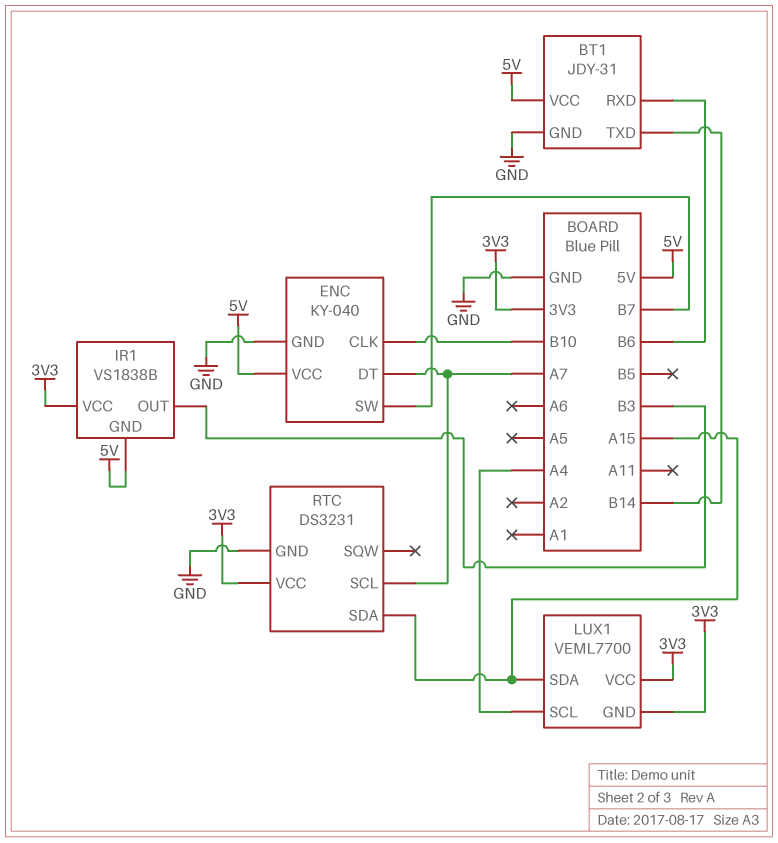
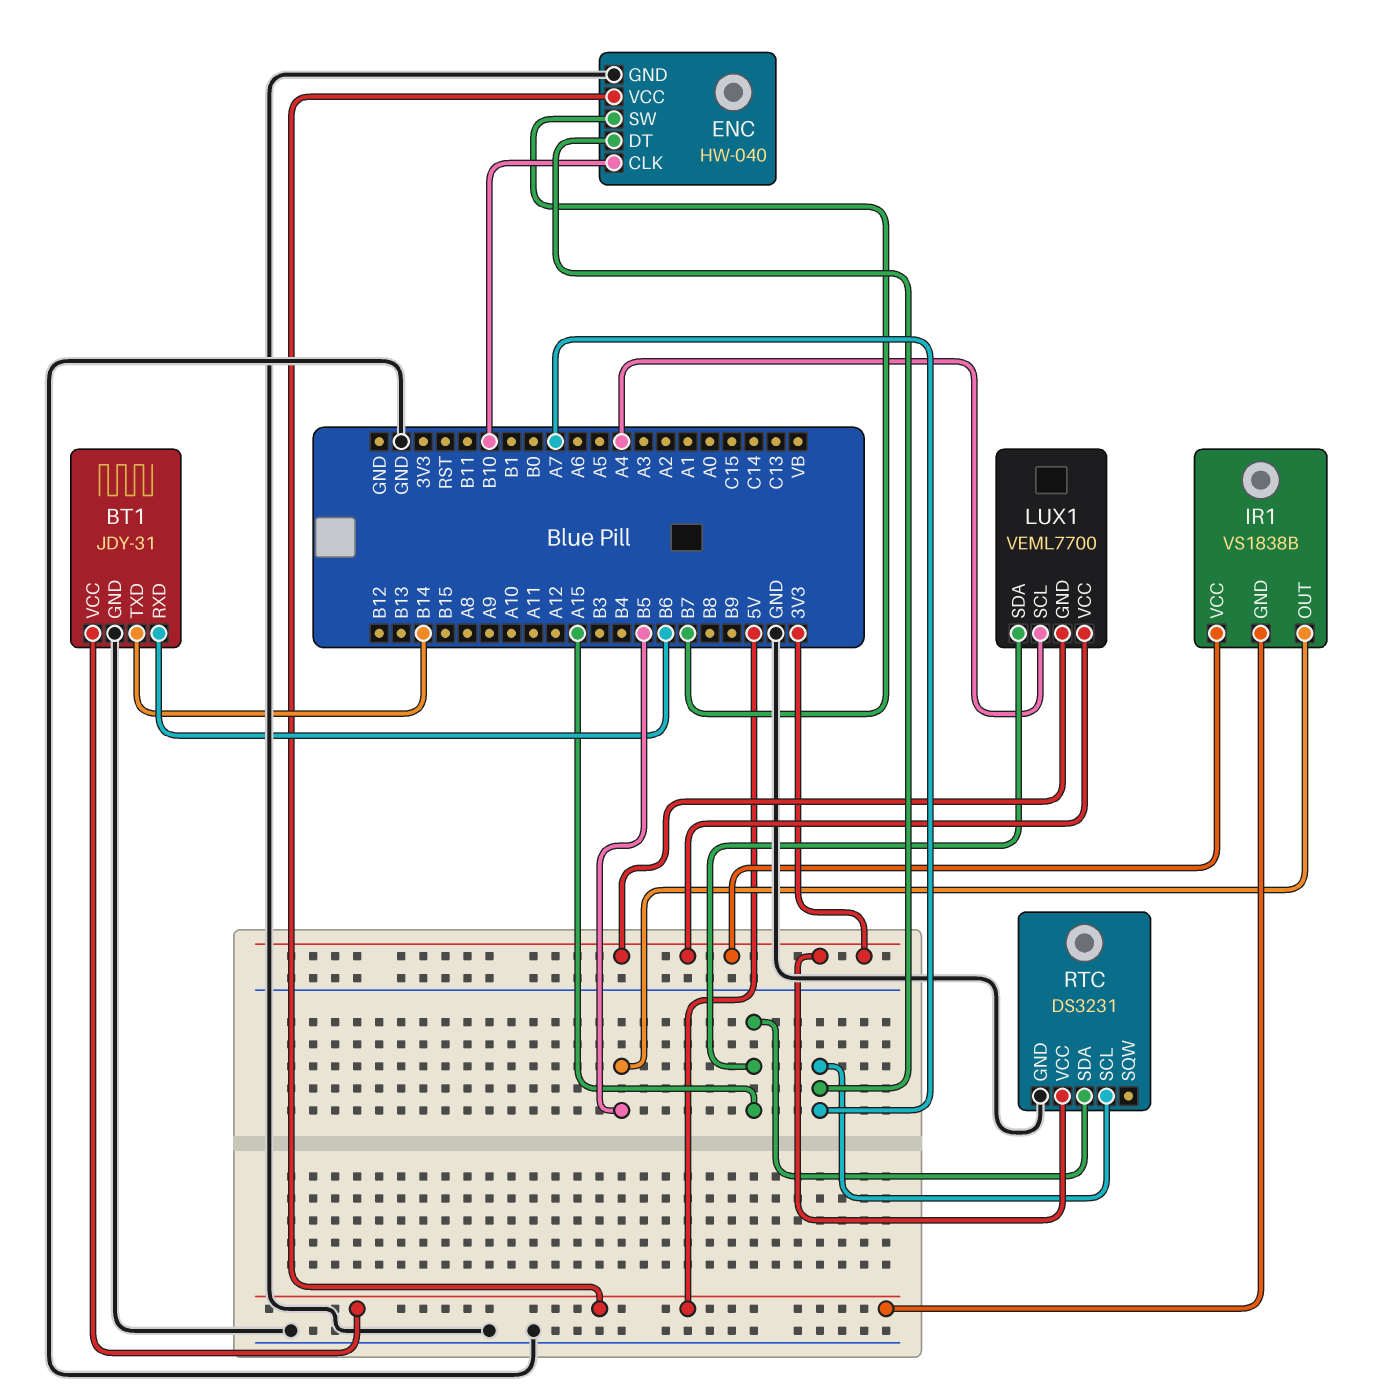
ENC: KY-040 -> HW-040
IR1 pin OUT: B3 -> B5

